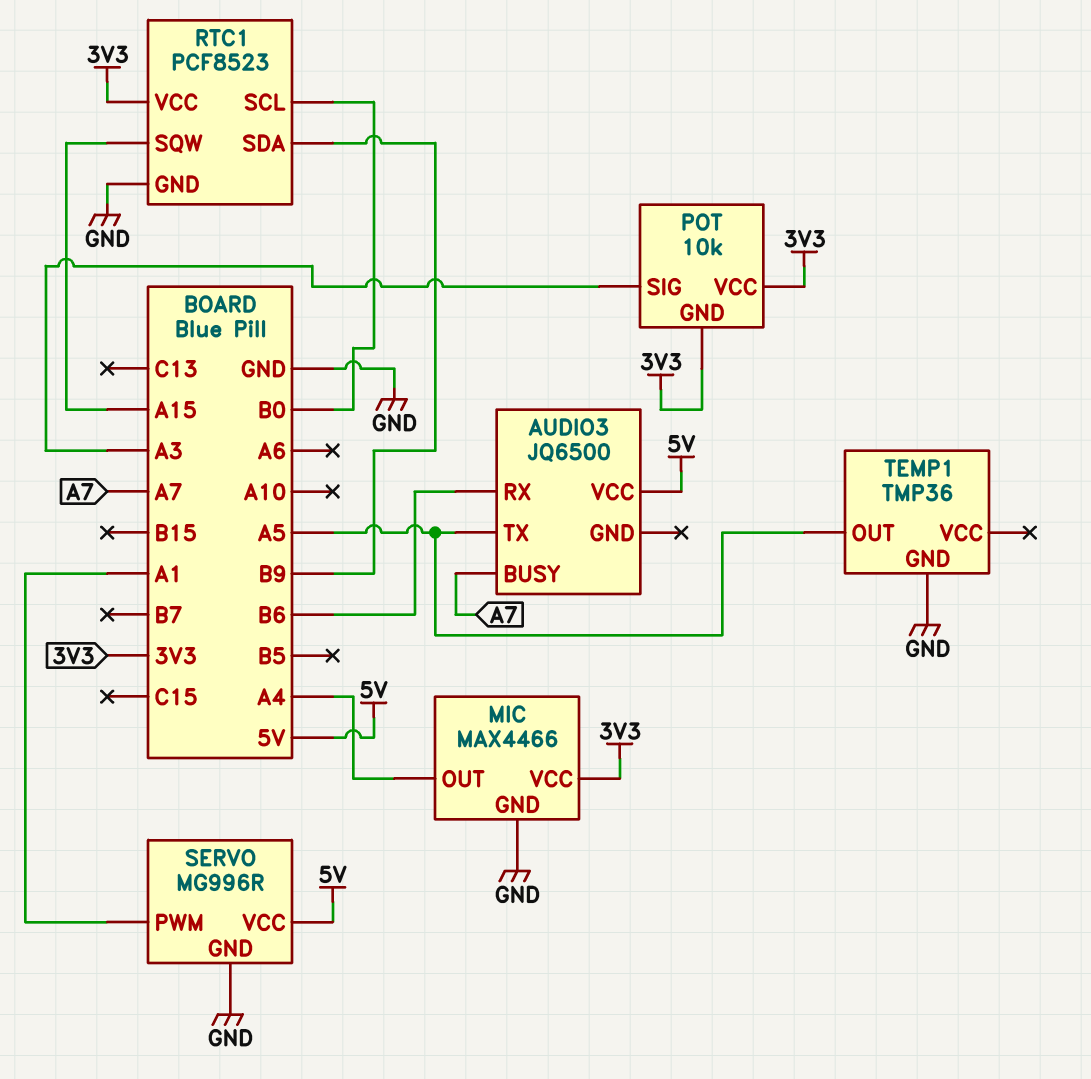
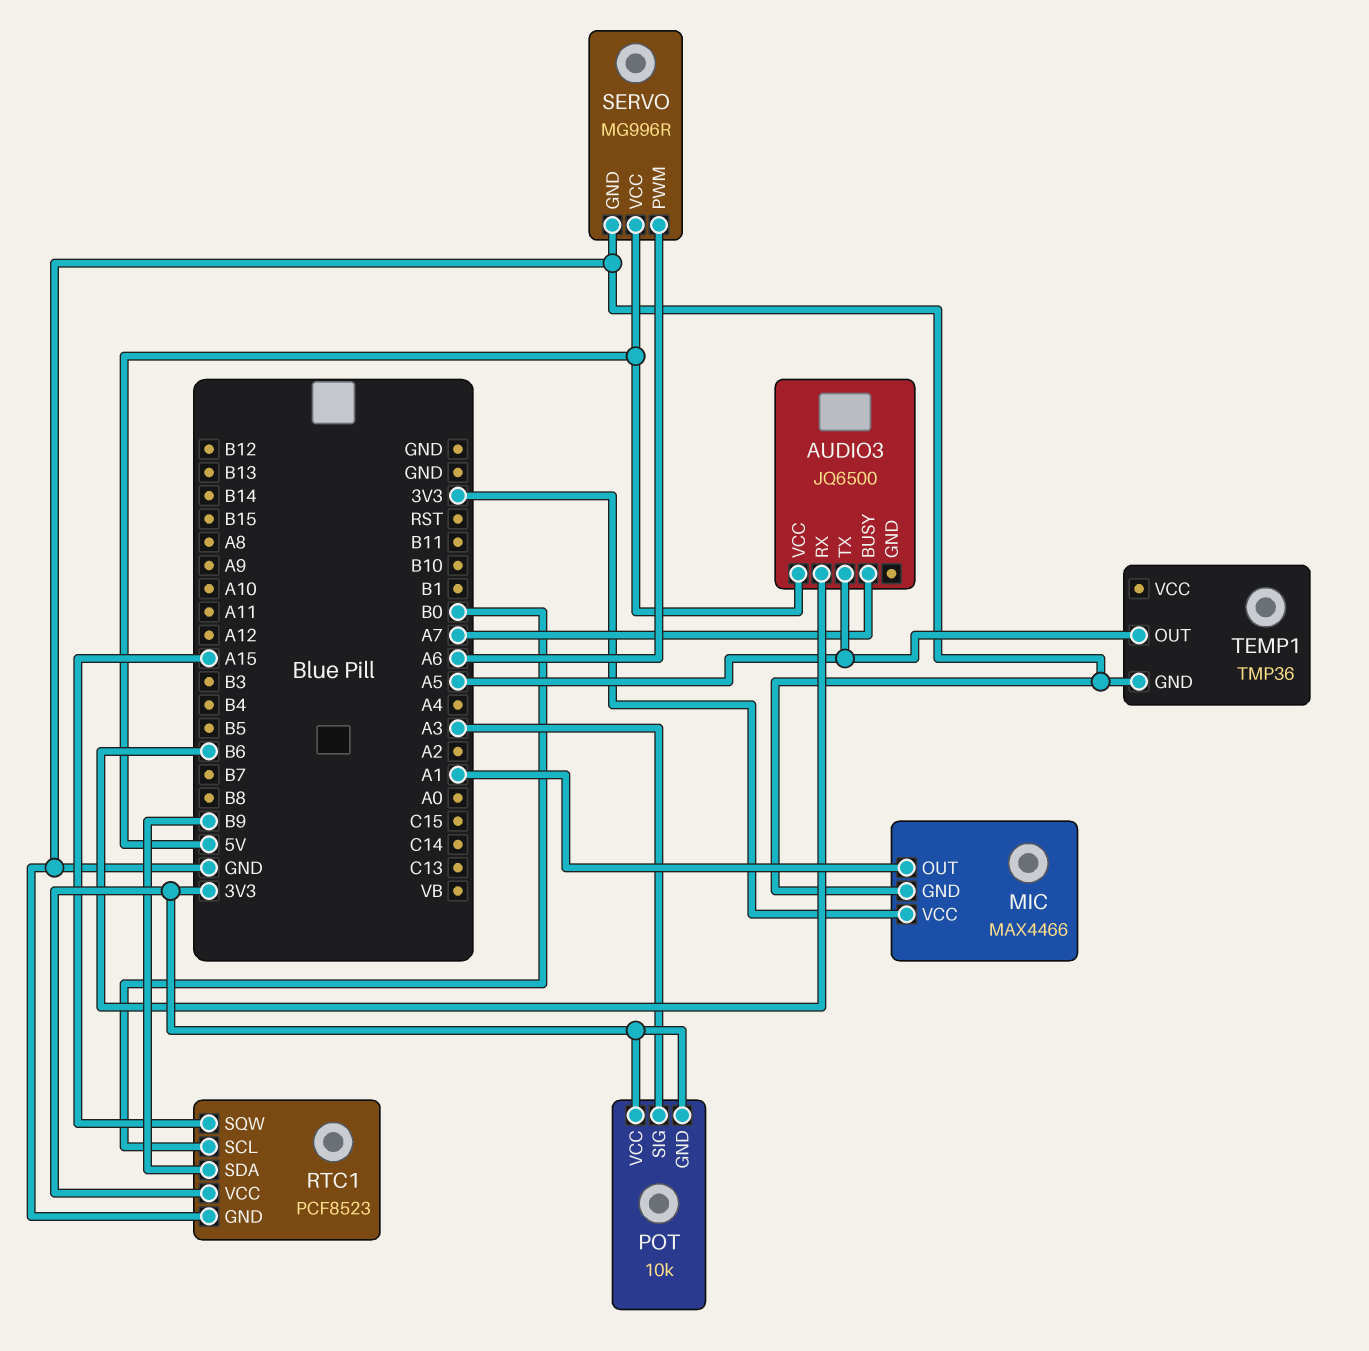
MIC pin OUT: A4 -> A1
SERVO pin PWM: A1 -> A6

